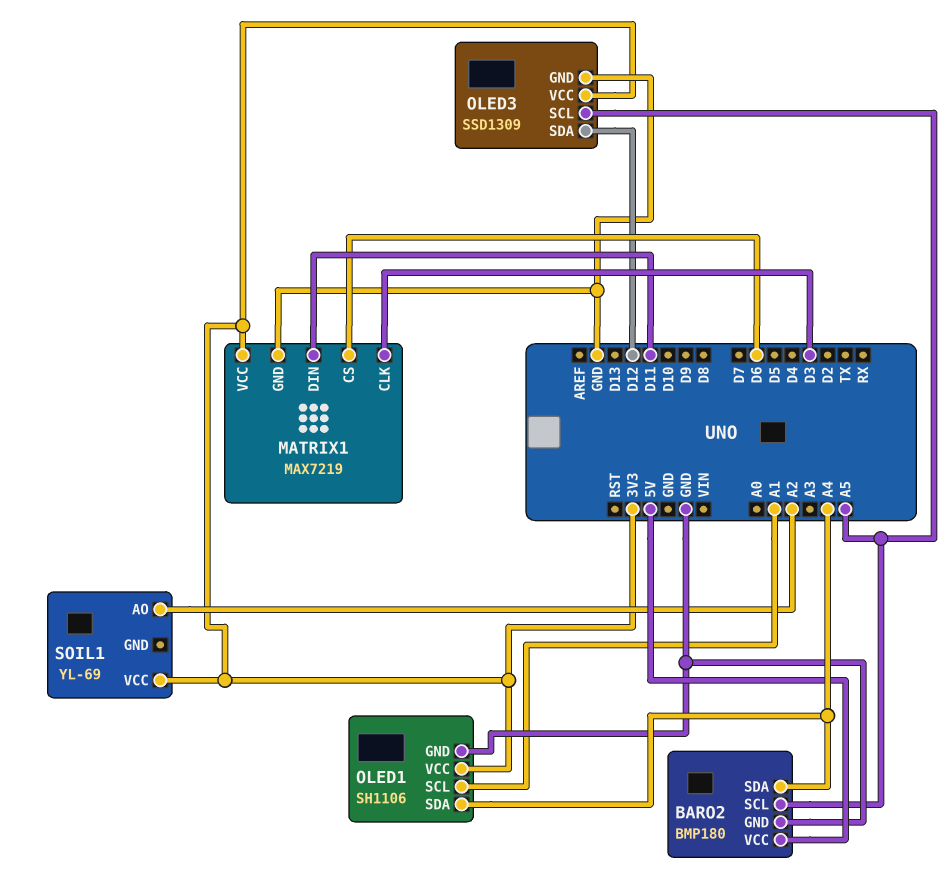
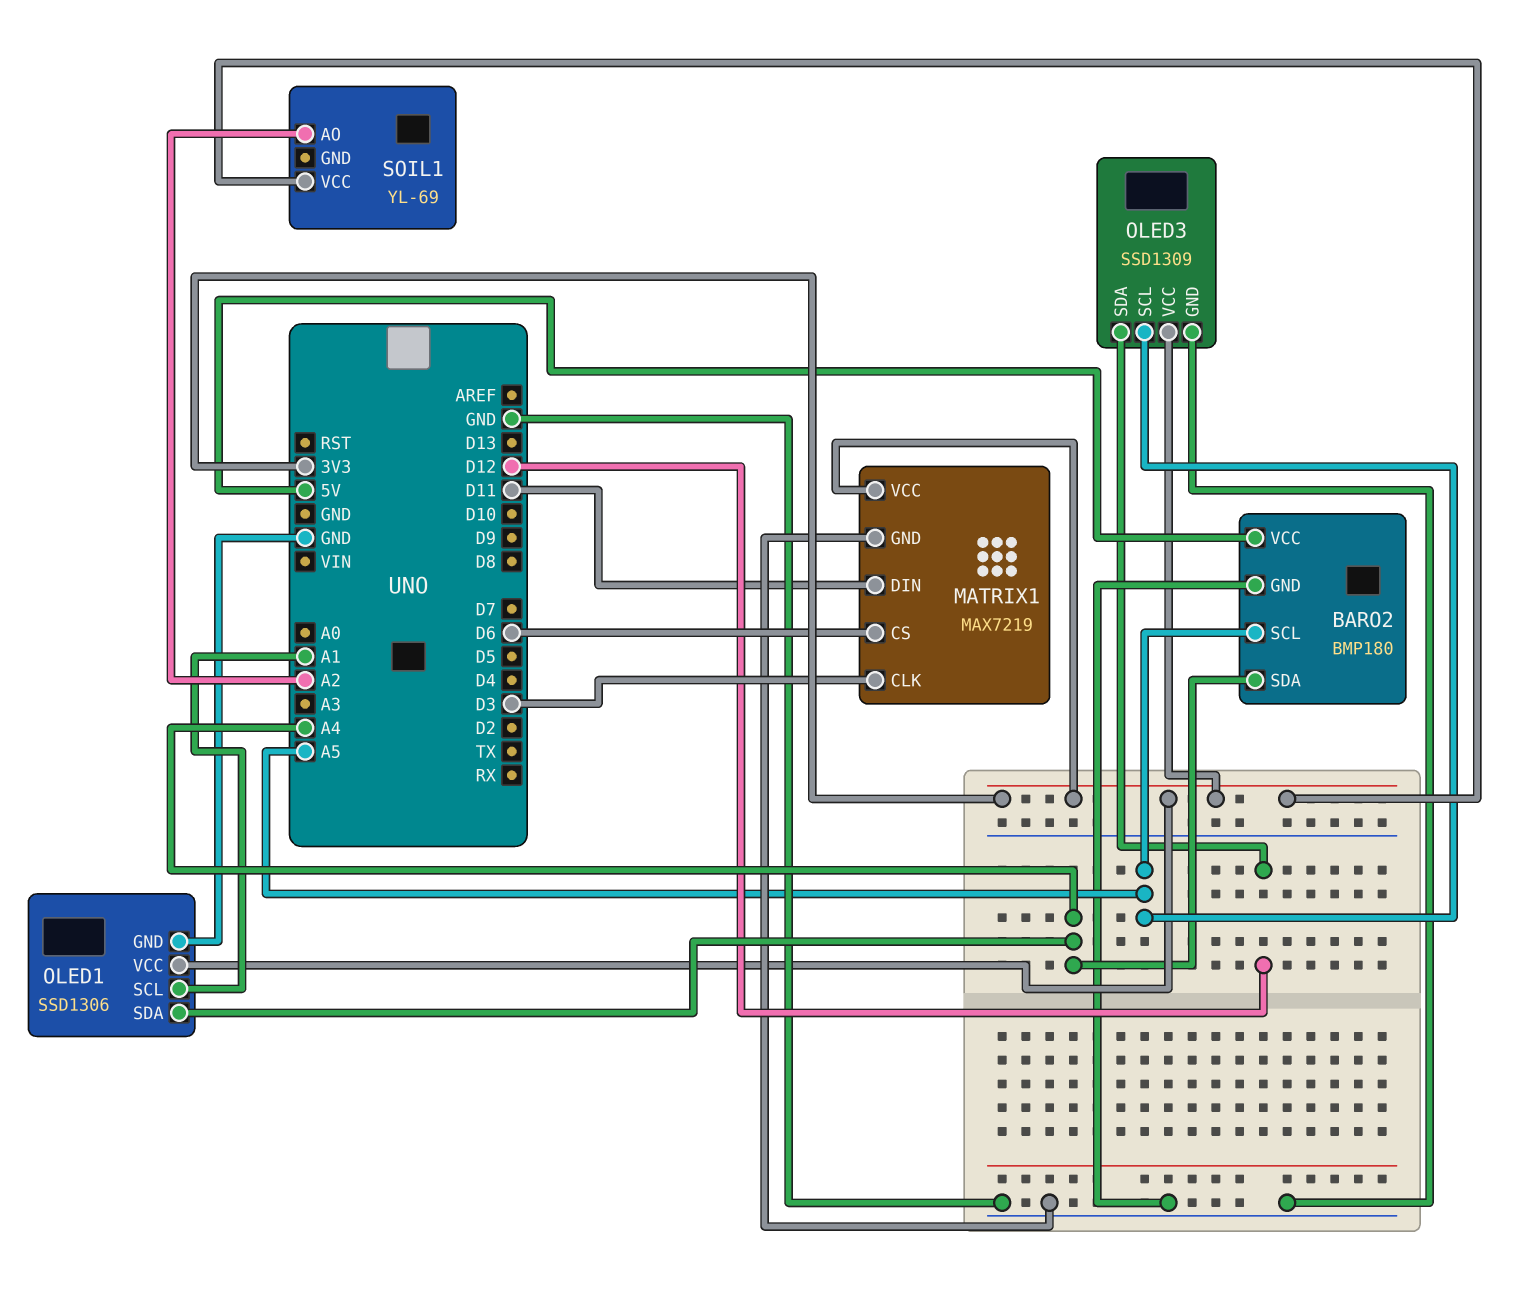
OLED1: SH1106 -> SSD1306

